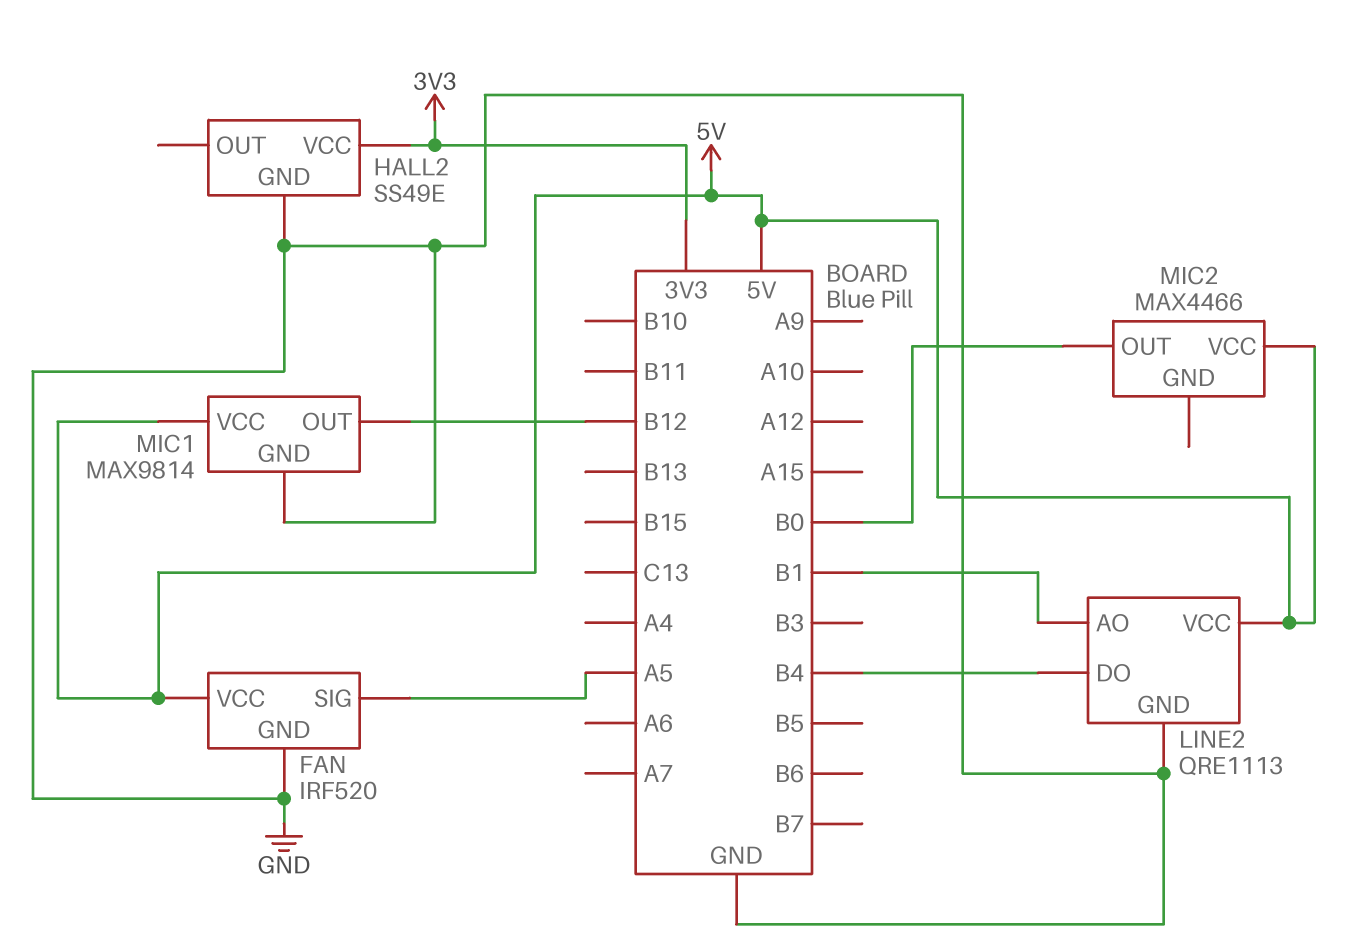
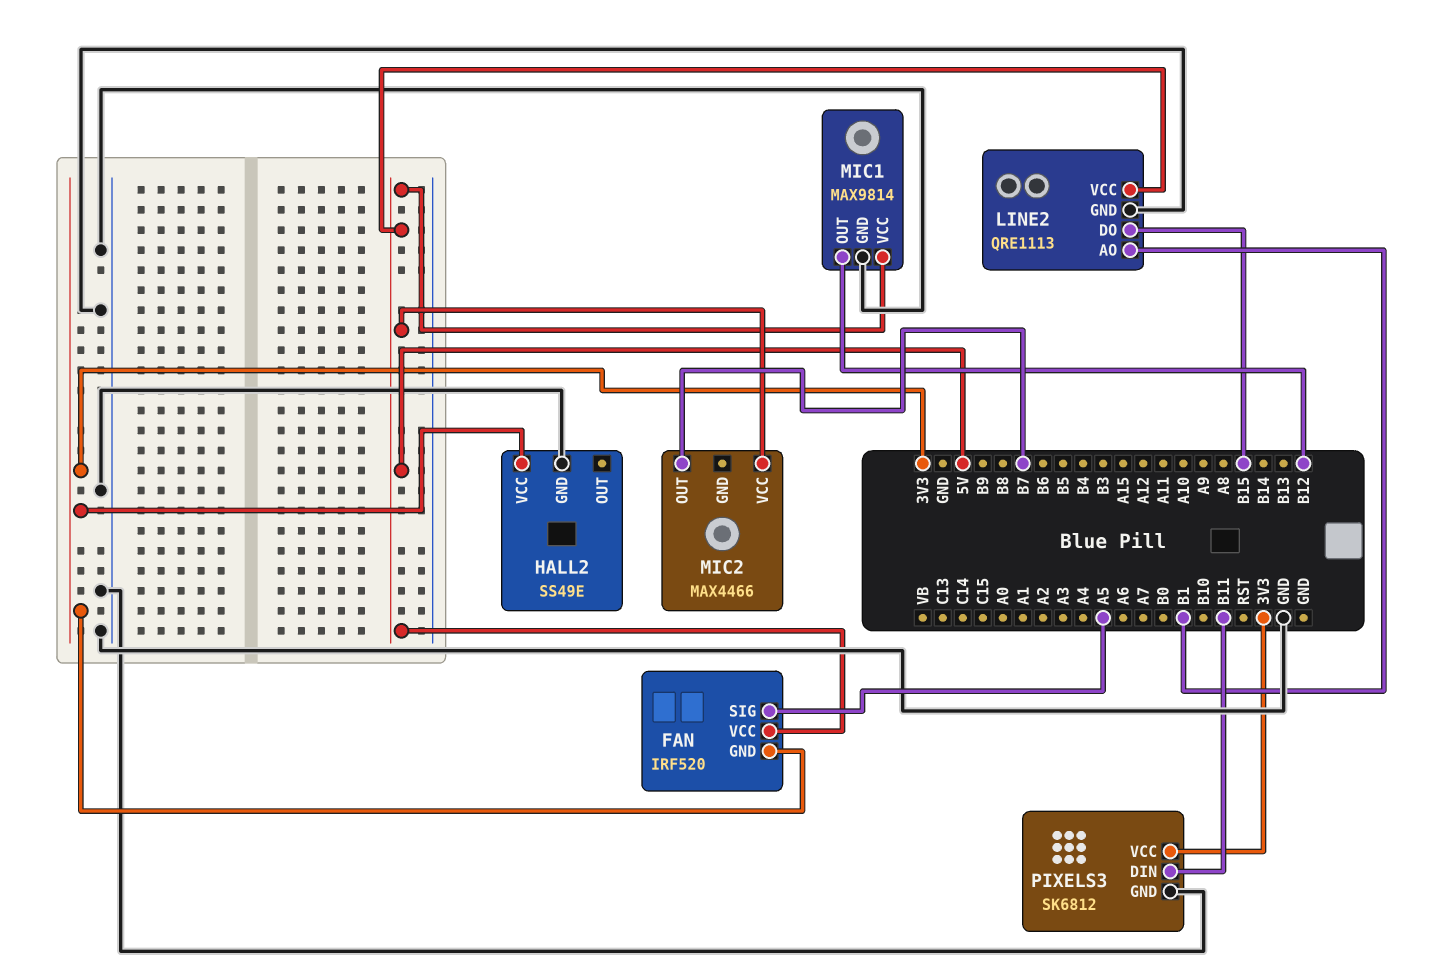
FAN pin GND: GND -> 3V3
LINE2 pin DO: B4 -> B15
MIC2 pin OUT: B0 -> B7
PIXELS3: none -> SK6812
PIXELS3 pin DIN: none -> B11
PIXELS3 pin GND: none -> GND
PIXELS3 pin VCC: none -> 3V3

